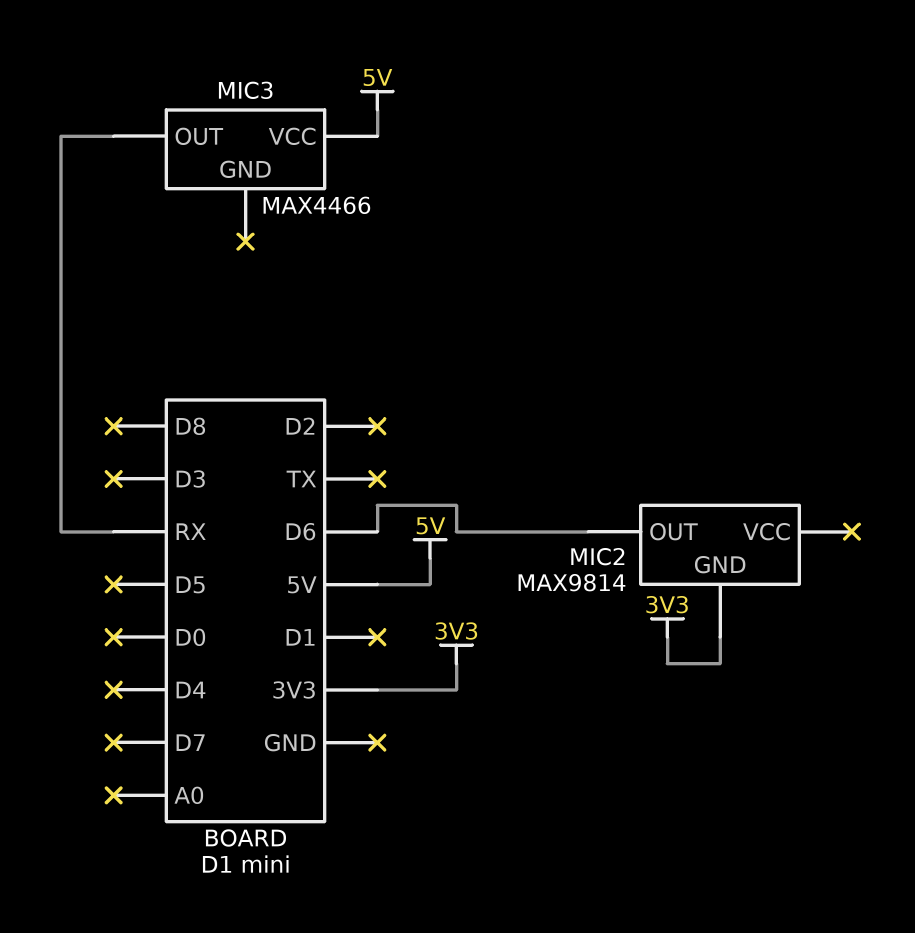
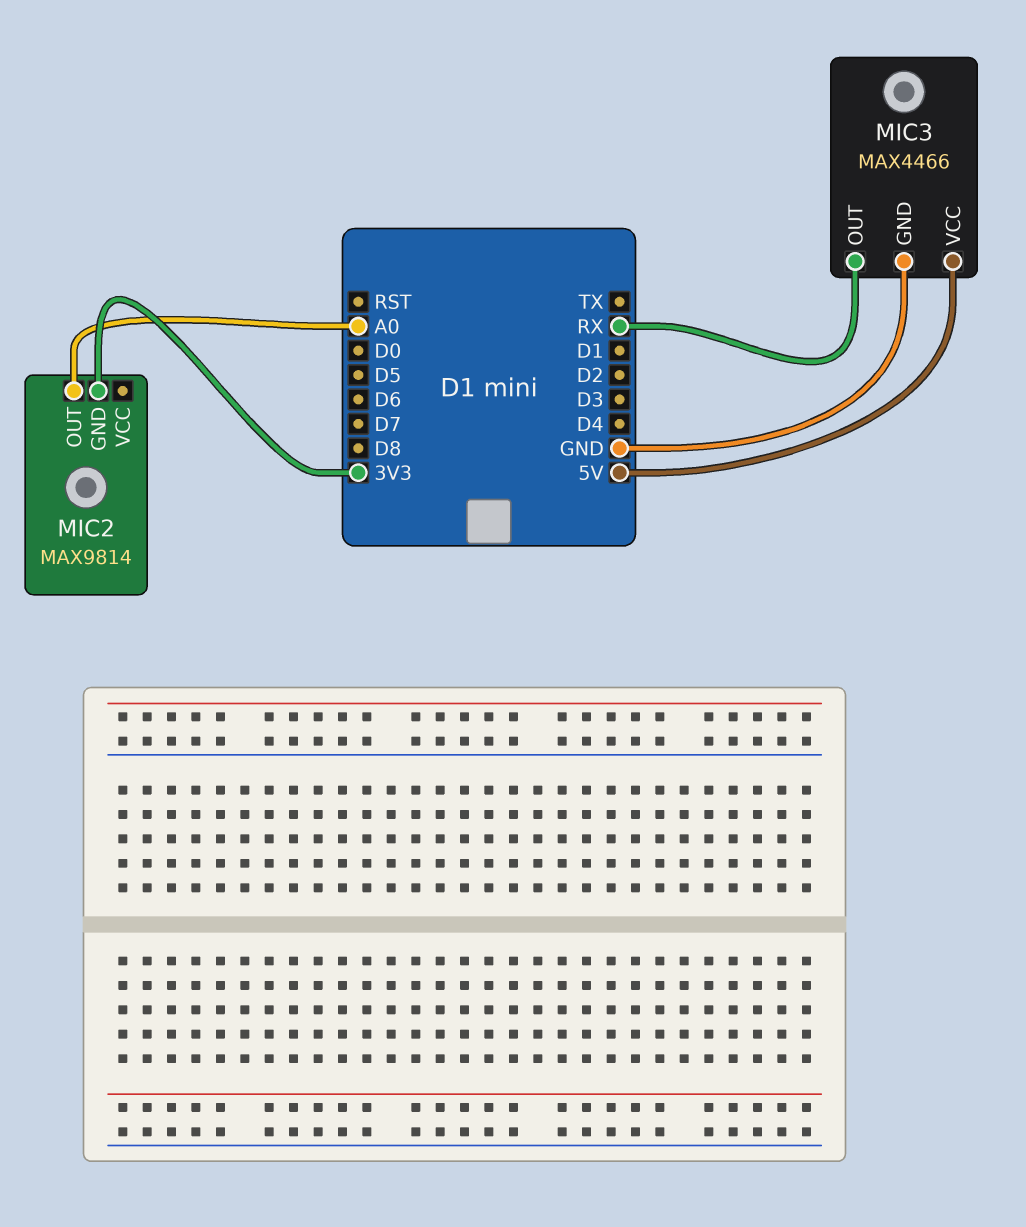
MIC2 pin OUT: D6 -> A0
MIC3 pin GND: none -> GND

